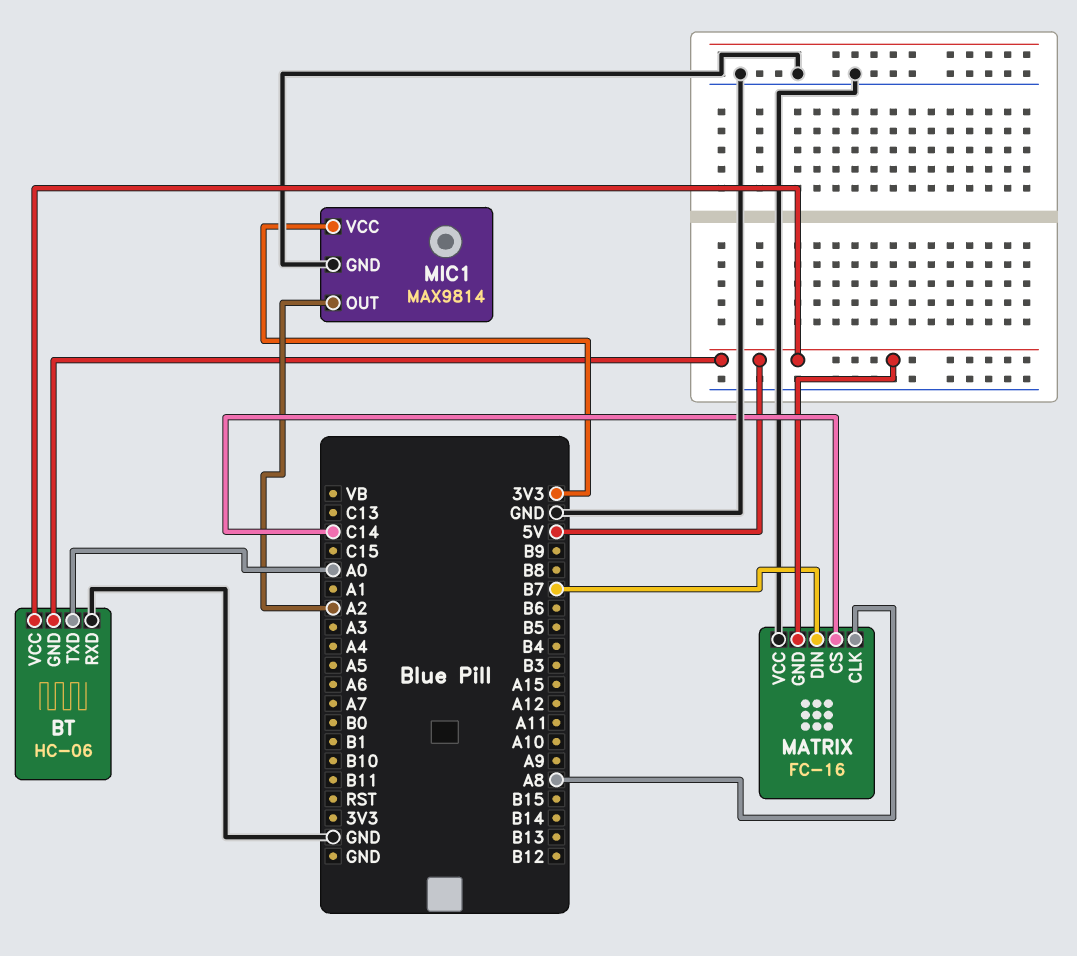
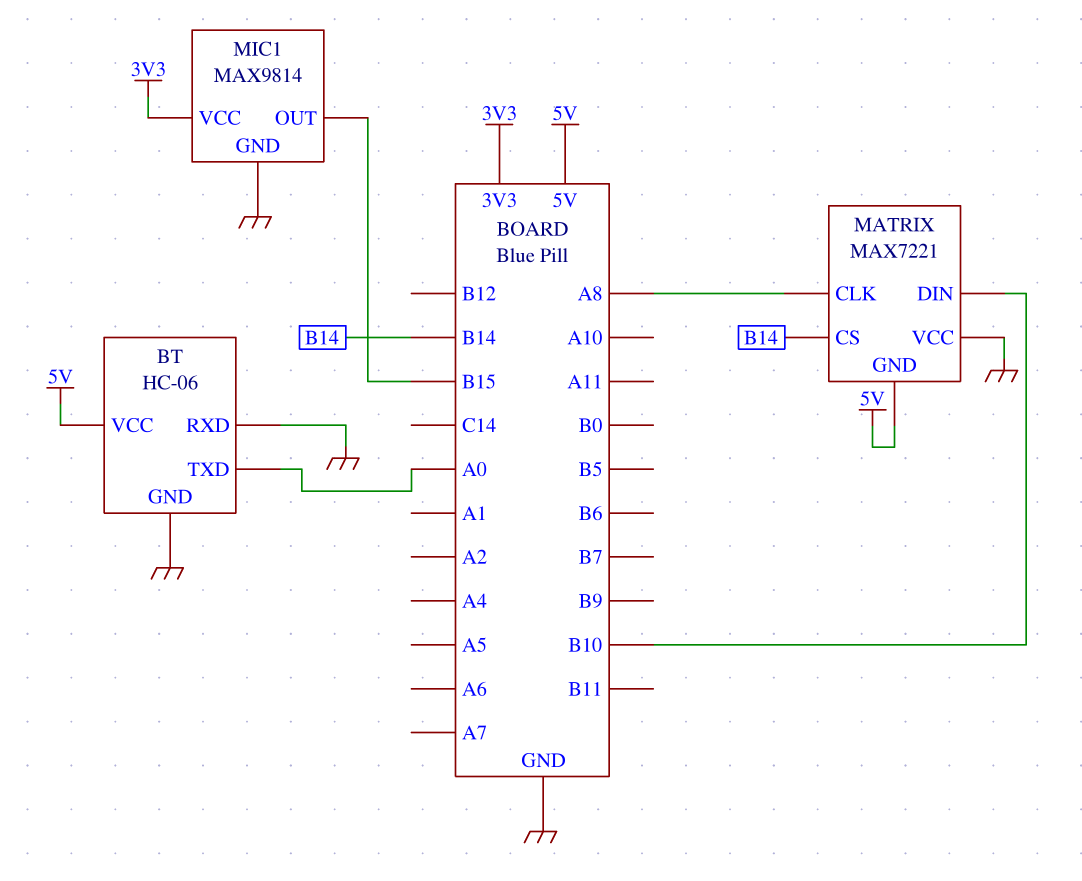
BT pin GND: 5V -> GND
MATRIX: FC-16 -> MAX7221
MATRIX pin CS: C14 -> B14
MATRIX pin DIN: B7 -> B10
MIC1 pin OUT: A2 -> B15

